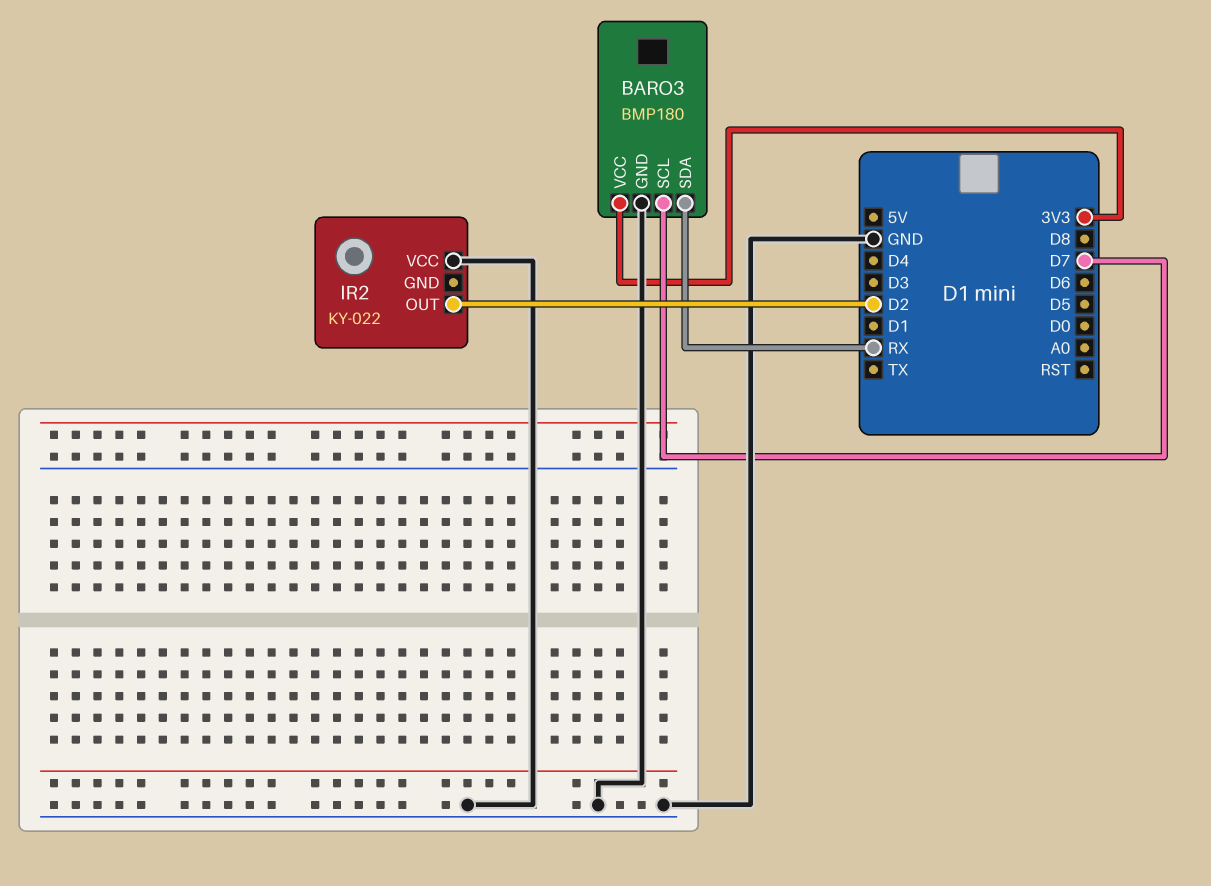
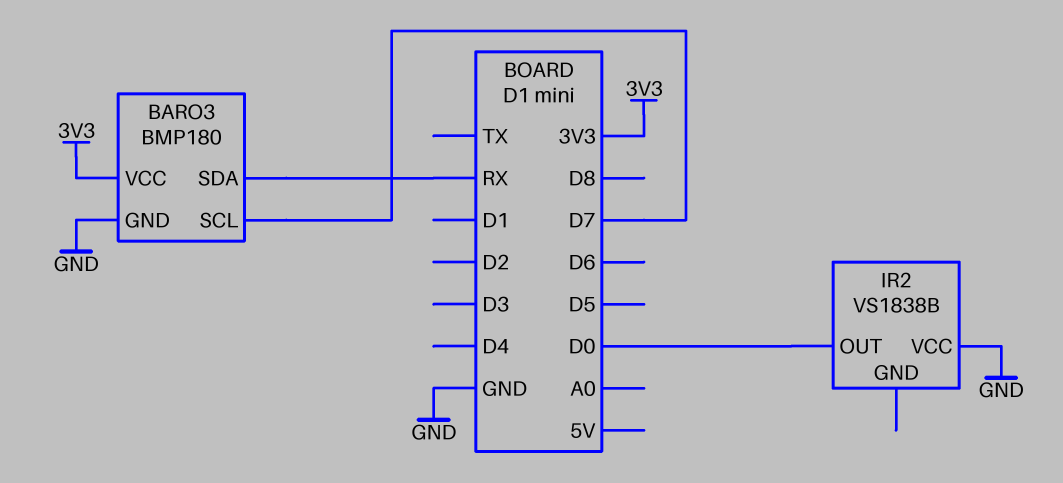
IR2: KY-022 -> VS1838B
IR2 pin OUT: D2 -> D0

